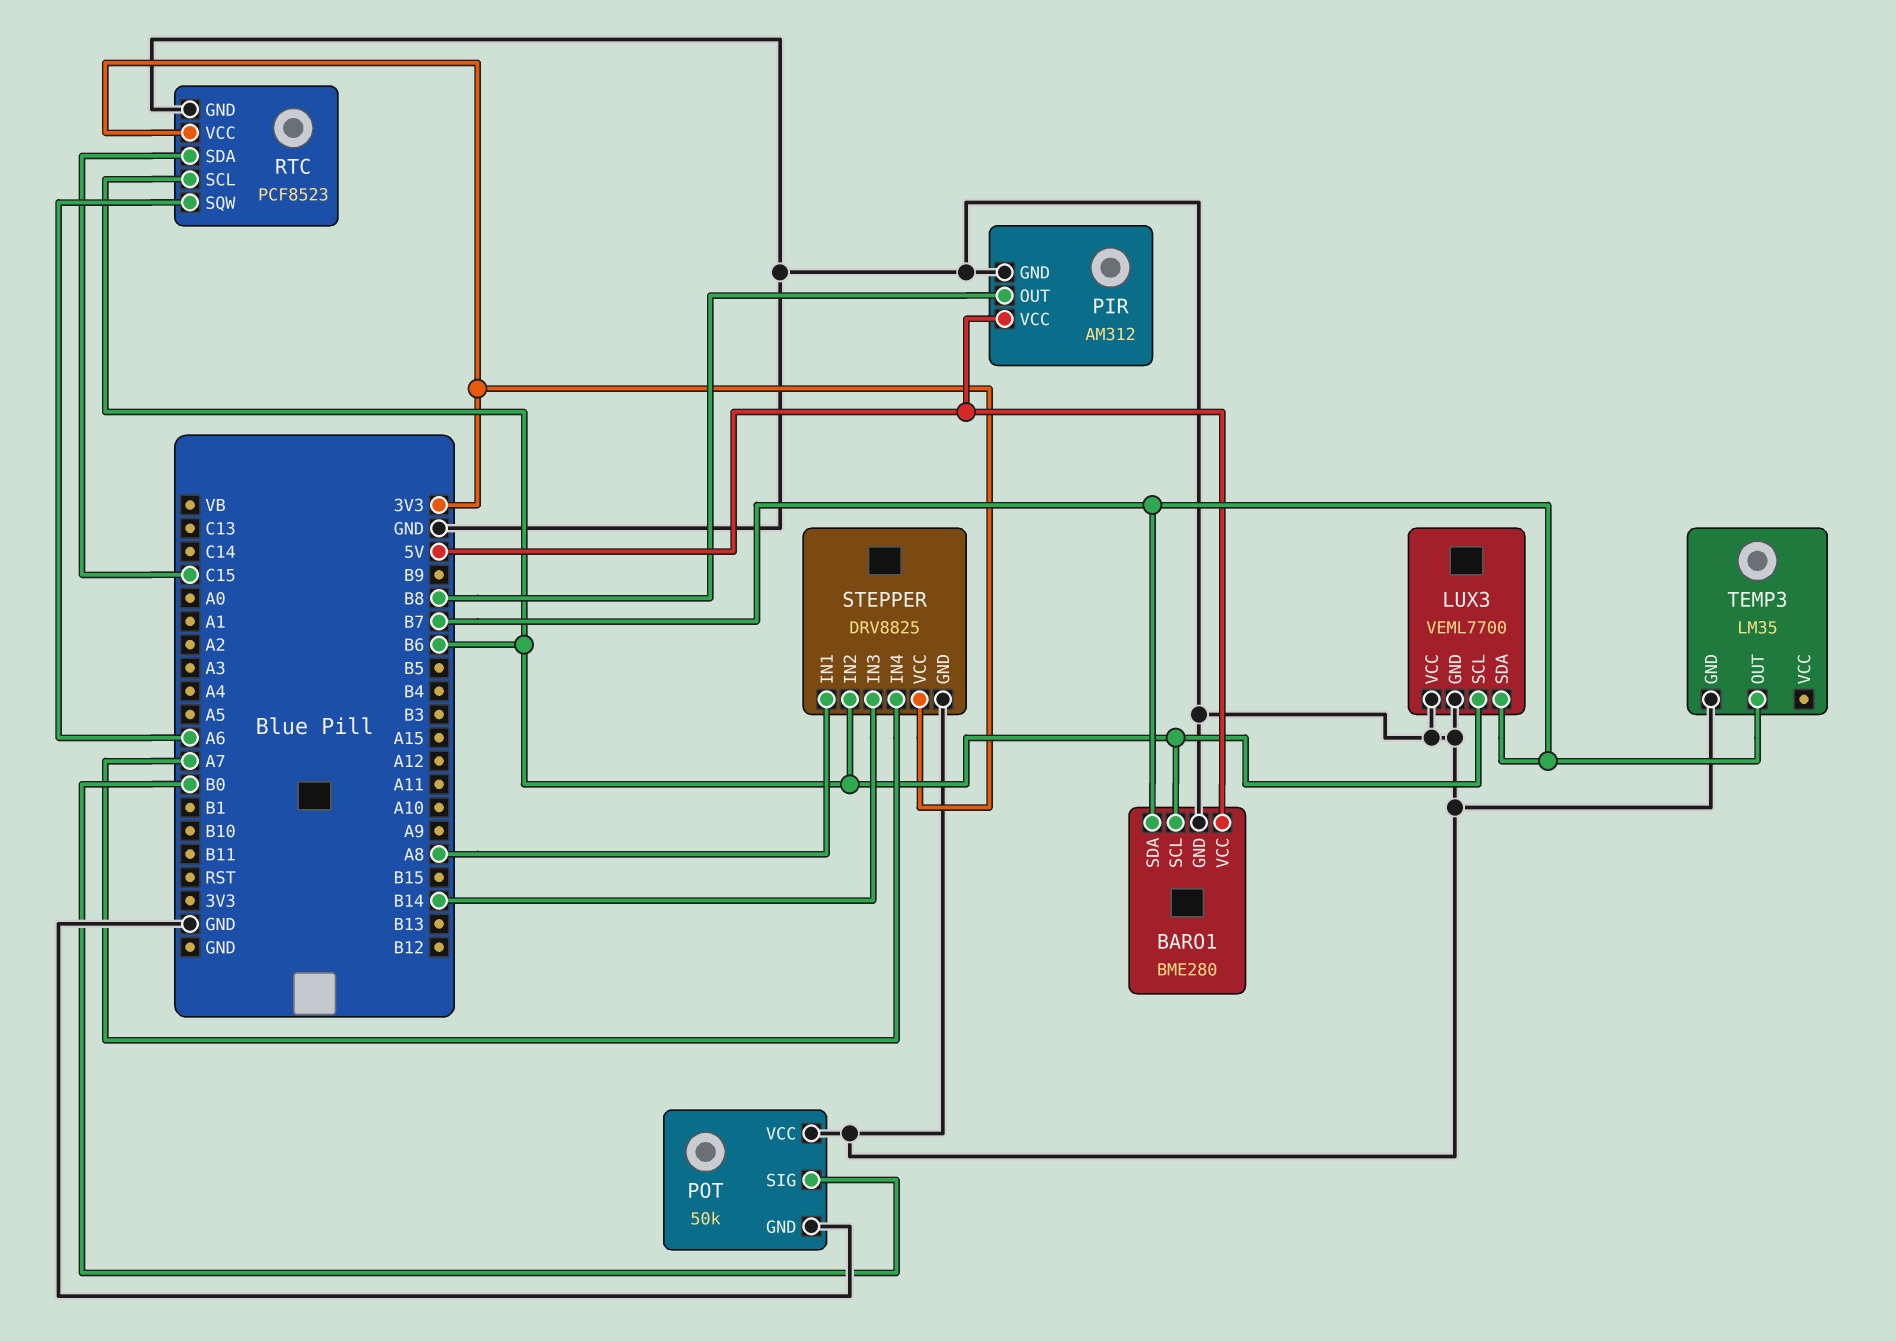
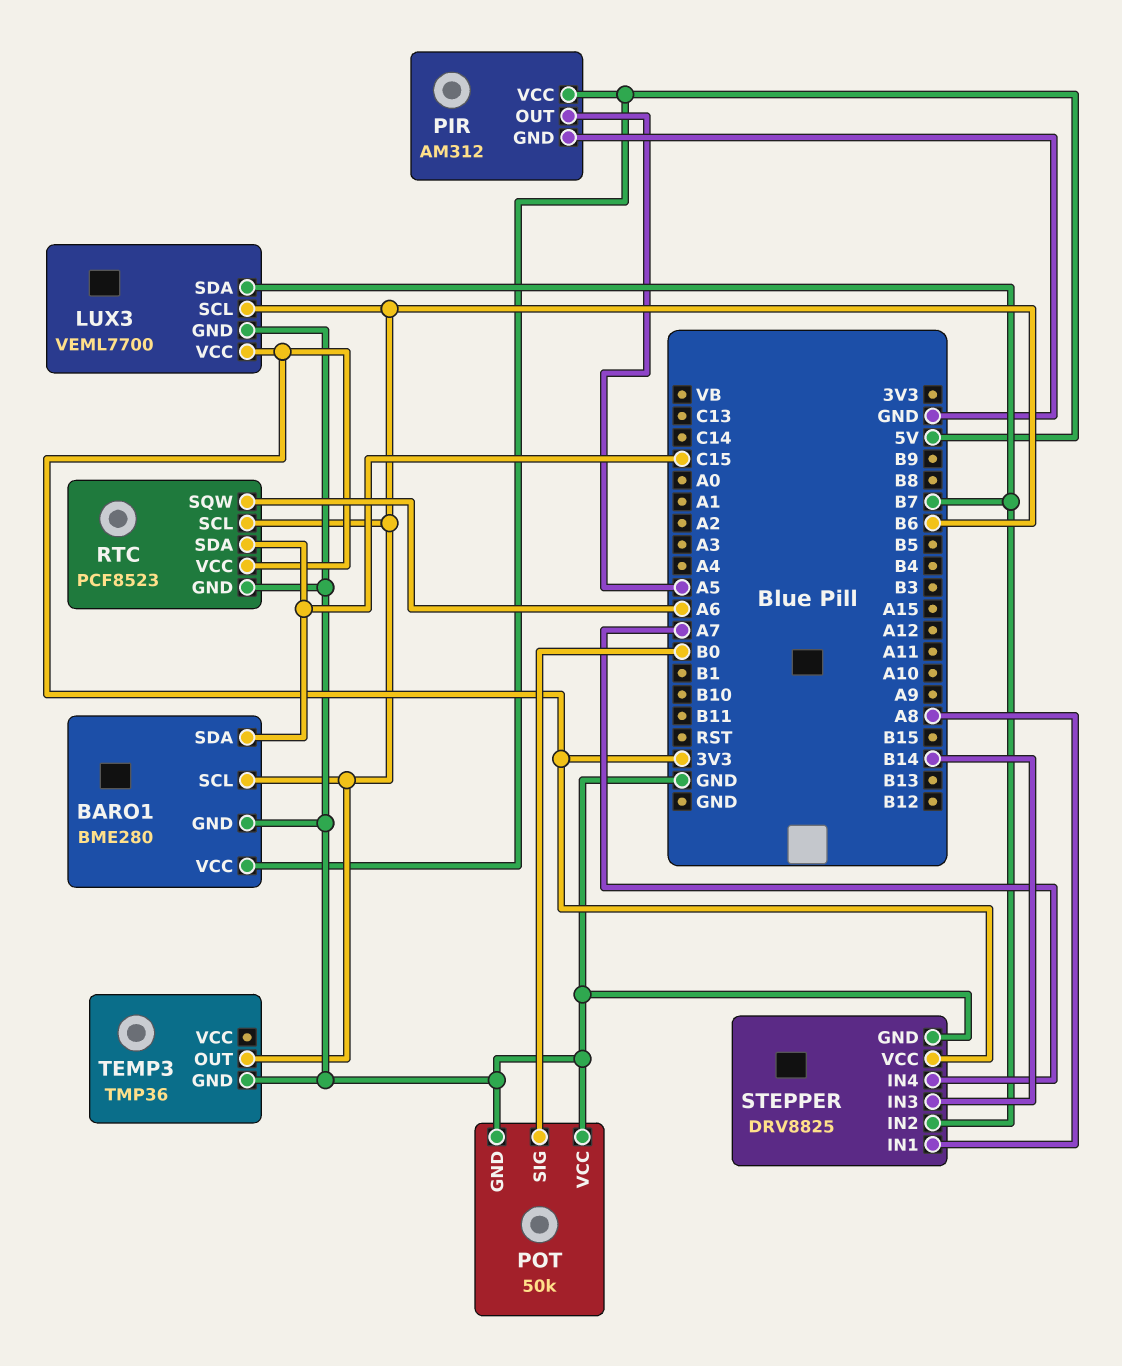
BARO1 pin SDA: B7 -> C15
LUX3 pin VCC: GND -> 3V3
PIR pin OUT: B8 -> A5
STEPPER pin IN2: B6 -> B7
TEMP3: LM35 -> TMP36
TEMP3 pin OUT: B7 -> B6

